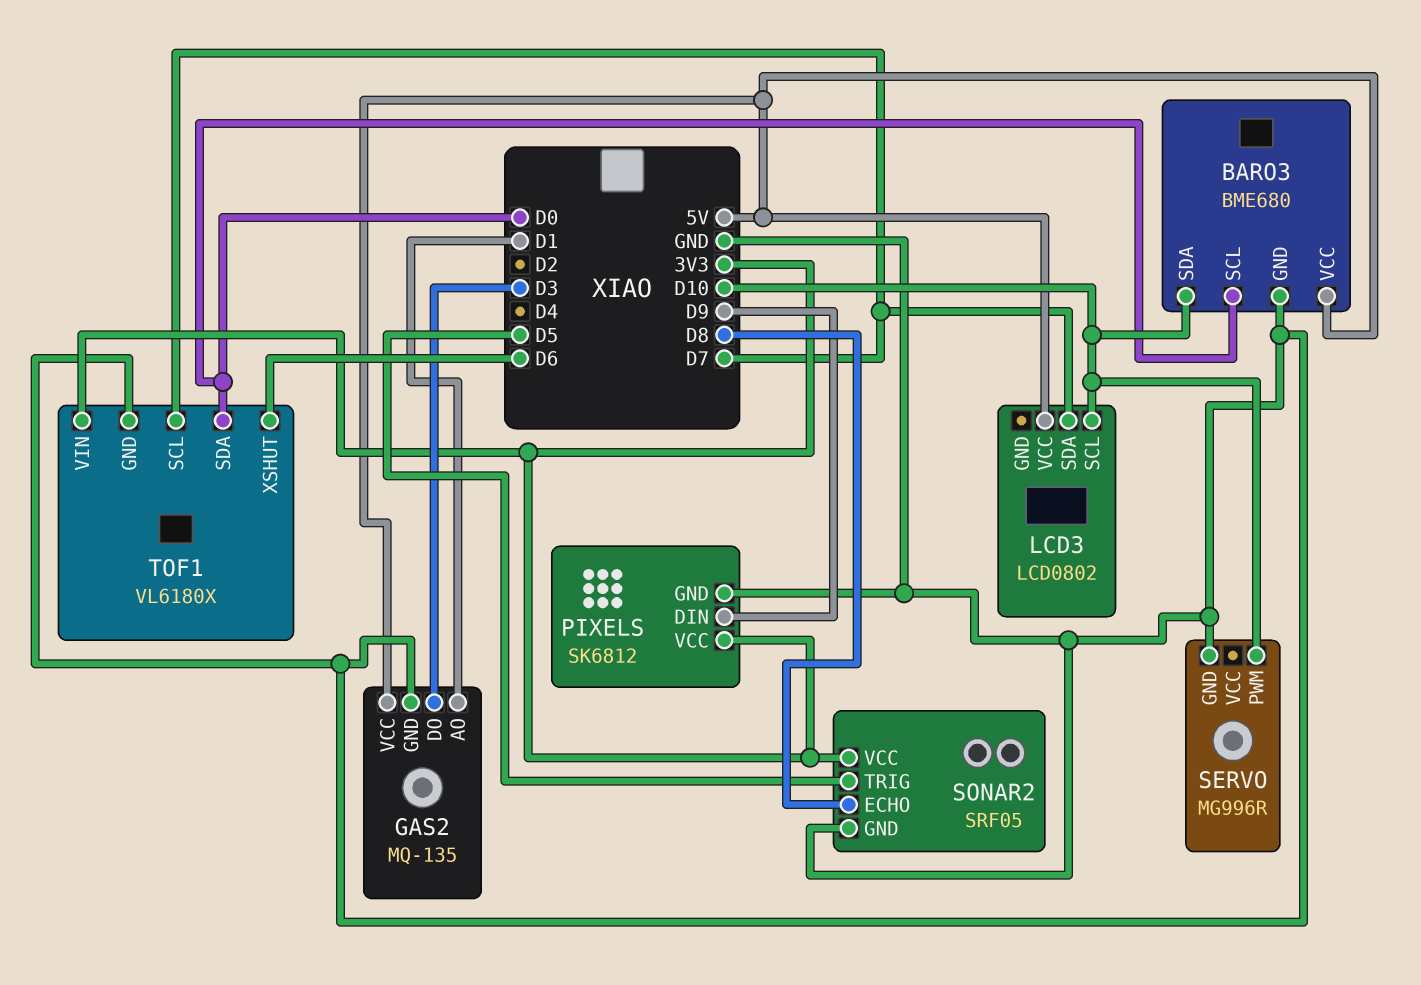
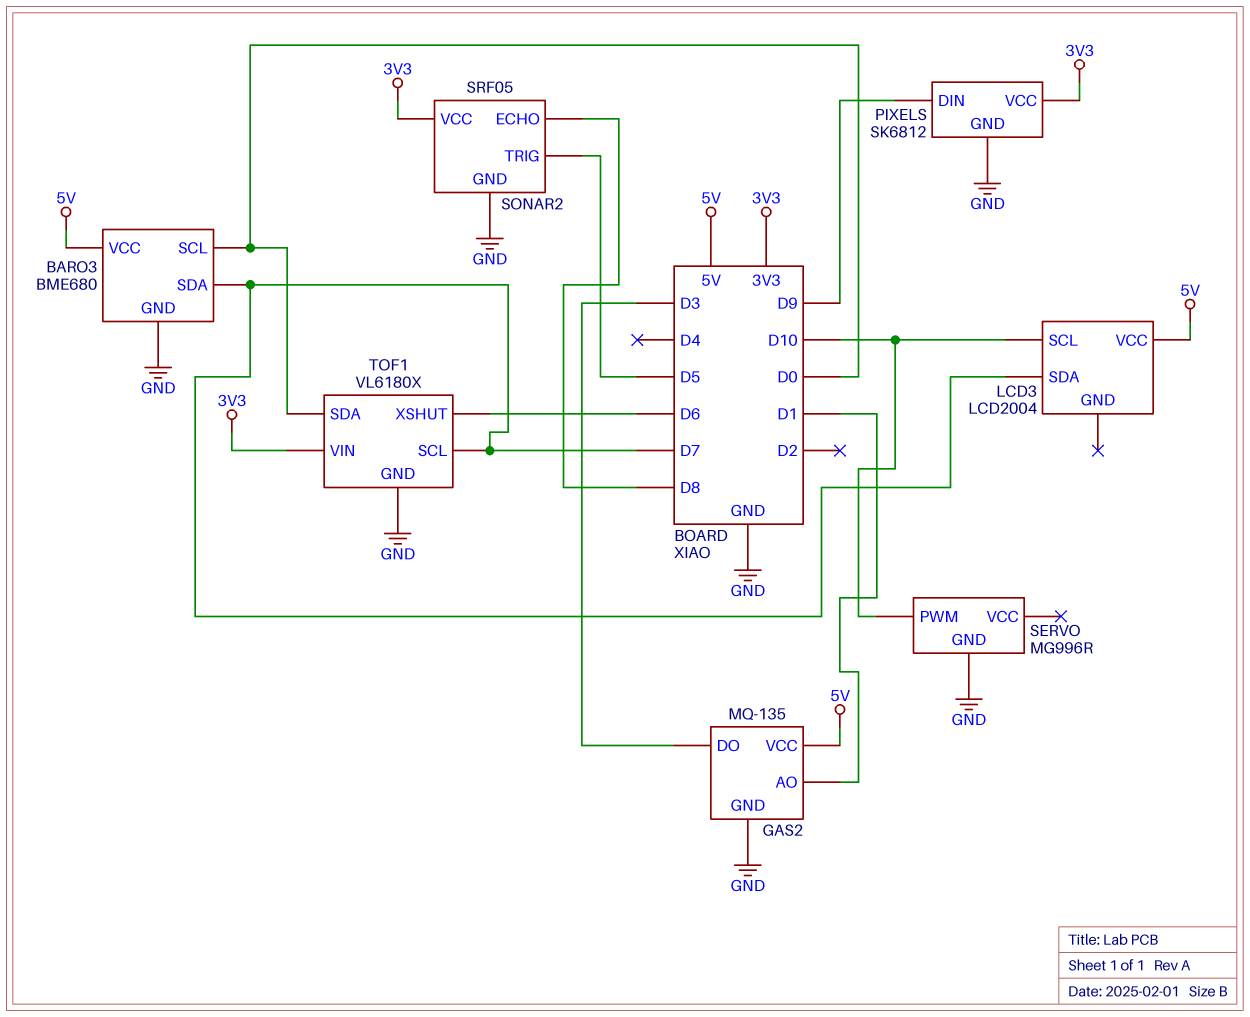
BARO3 pin SDA: D10 -> D7
LCD3: LCD0802 -> LCD2004

